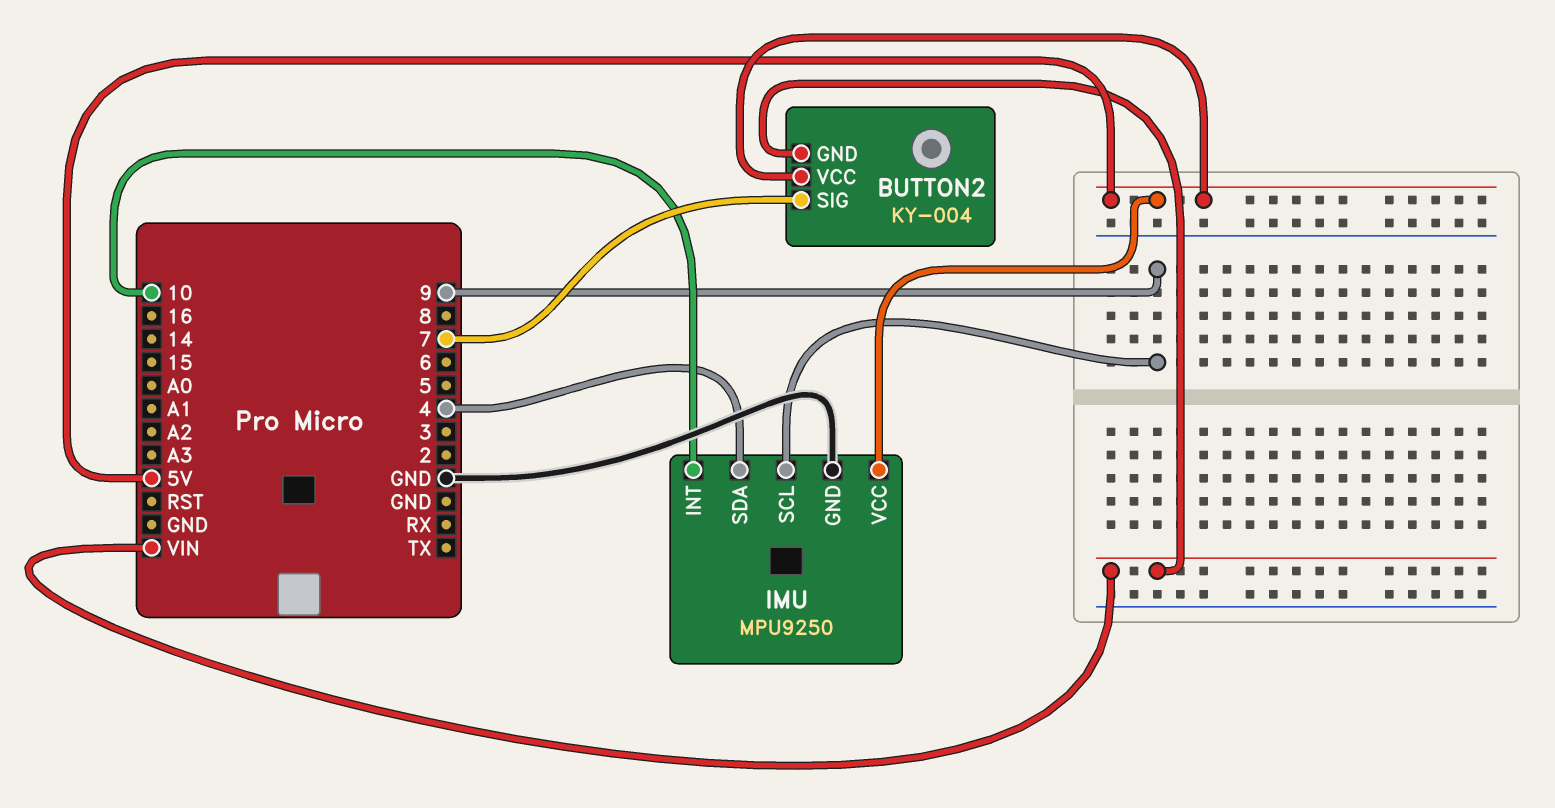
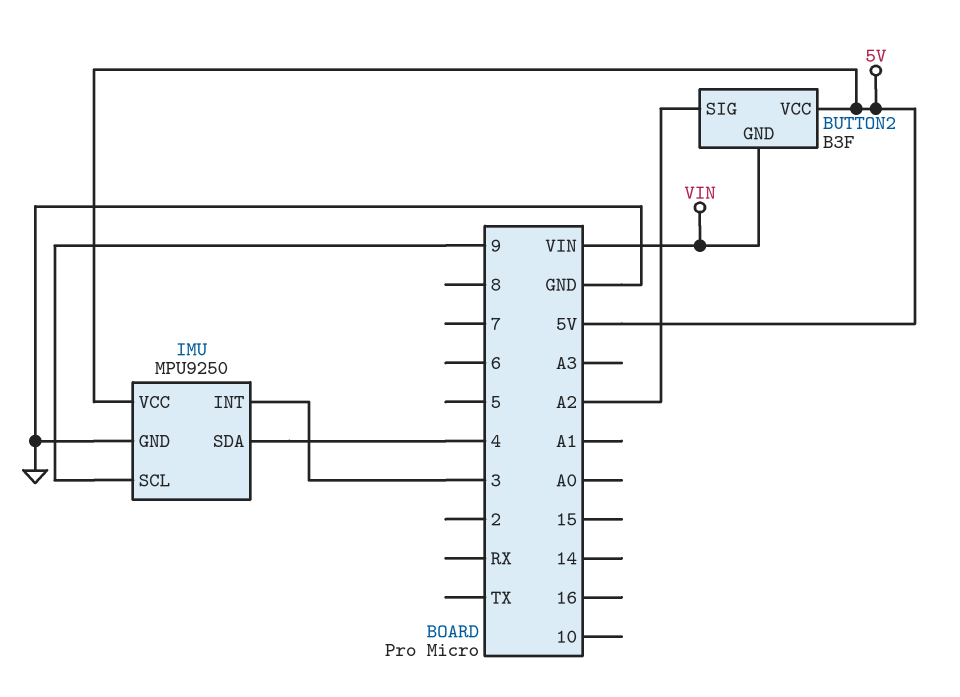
BUTTON2: KY-004 -> B3F
BUTTON2 pin SIG: 7 -> A2
IMU pin INT: 10 -> 3

